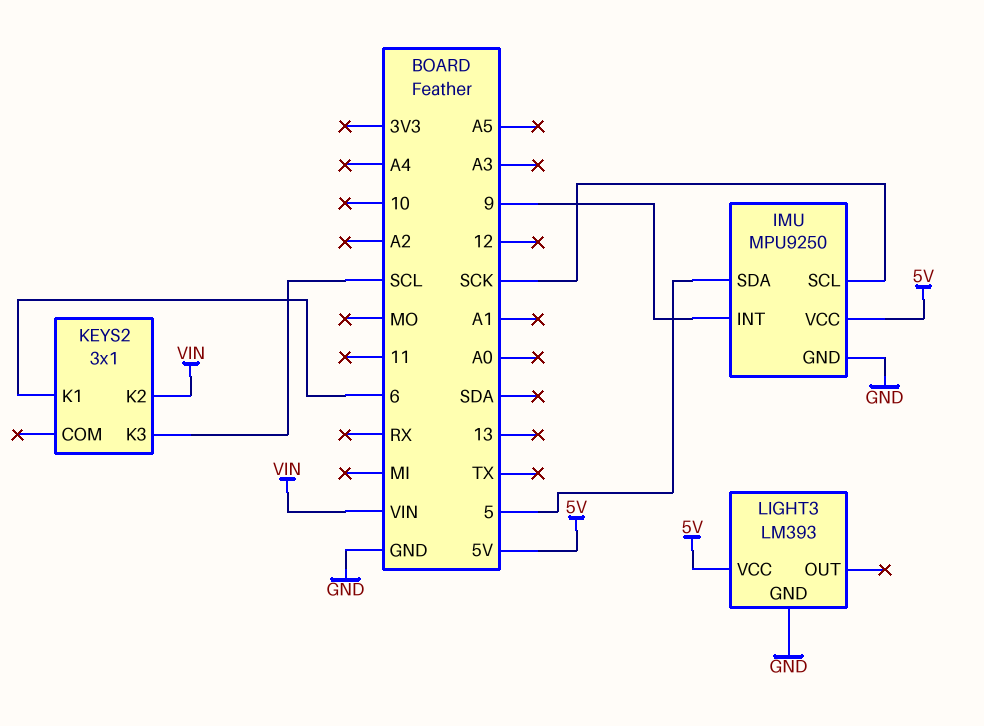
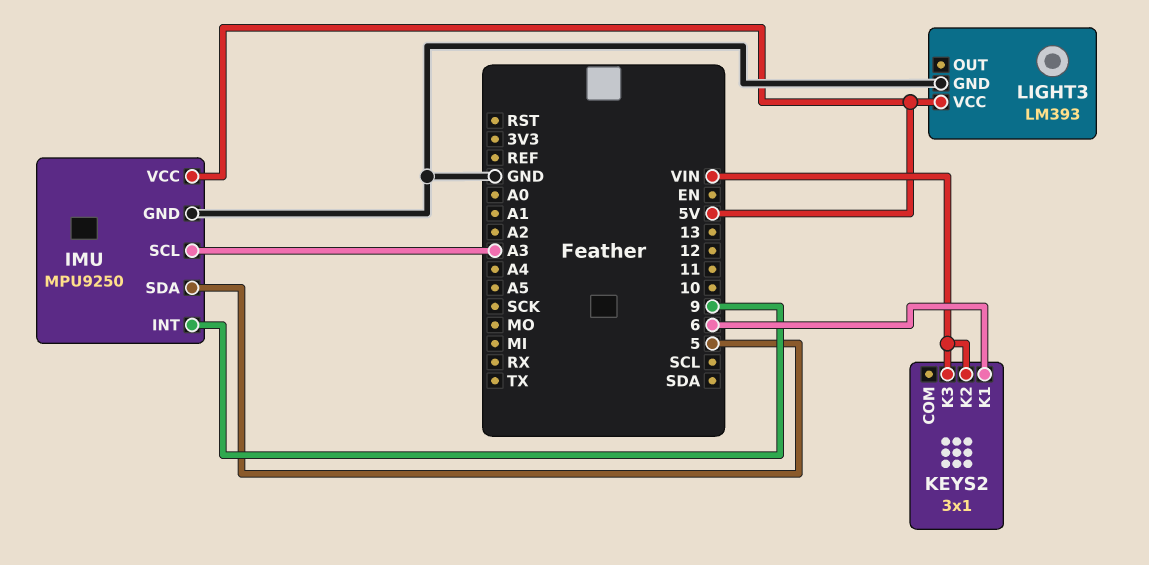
IMU pin SCL: SCK -> A3
KEYS2 pin K3: SCL -> VIN

